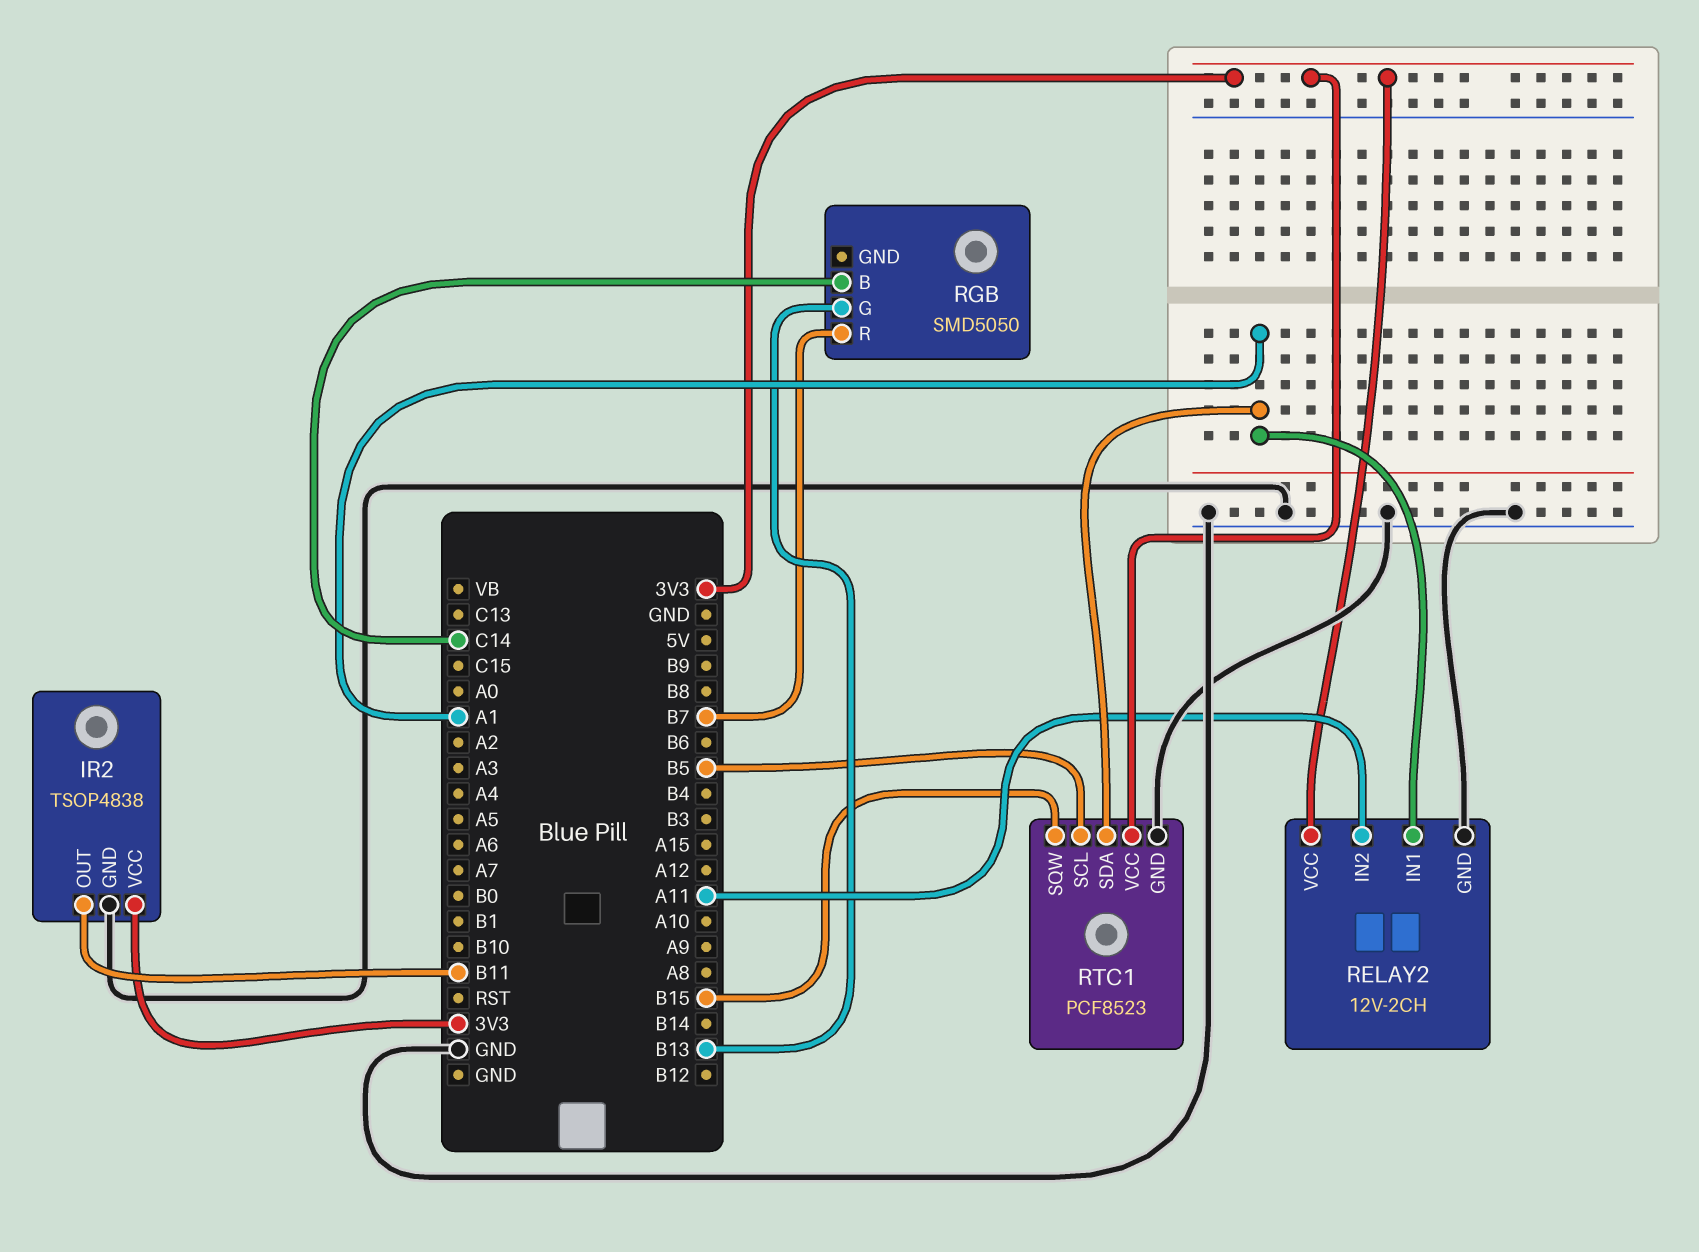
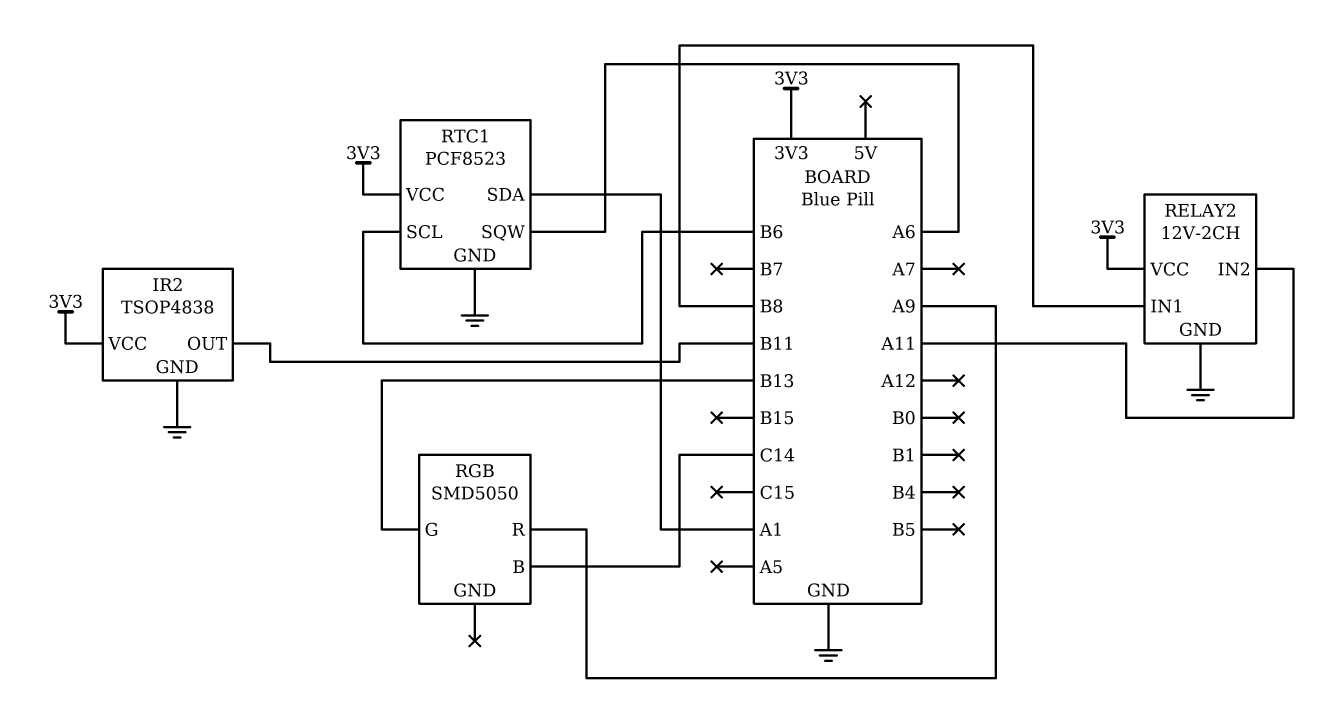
RELAY2 pin IN1: A1 -> B8
RGB pin R: B7 -> A9
RTC1 pin SCL: B5 -> B6
RTC1 pin SQW: B15 -> A6

